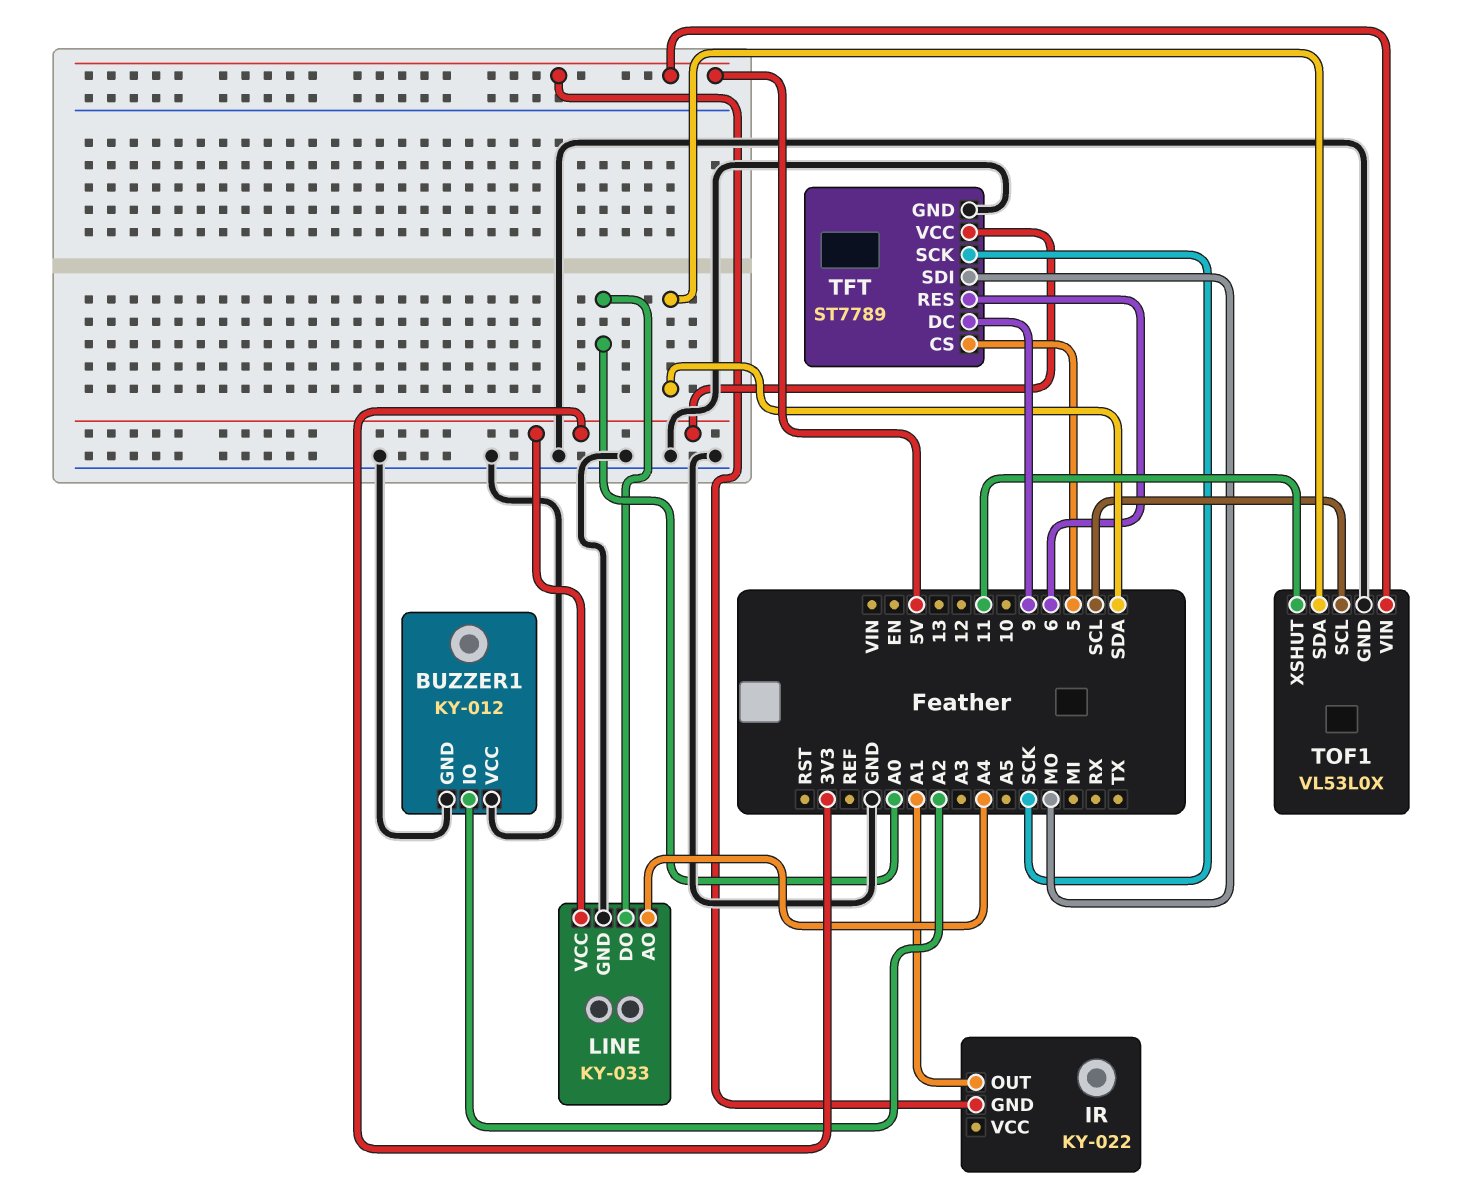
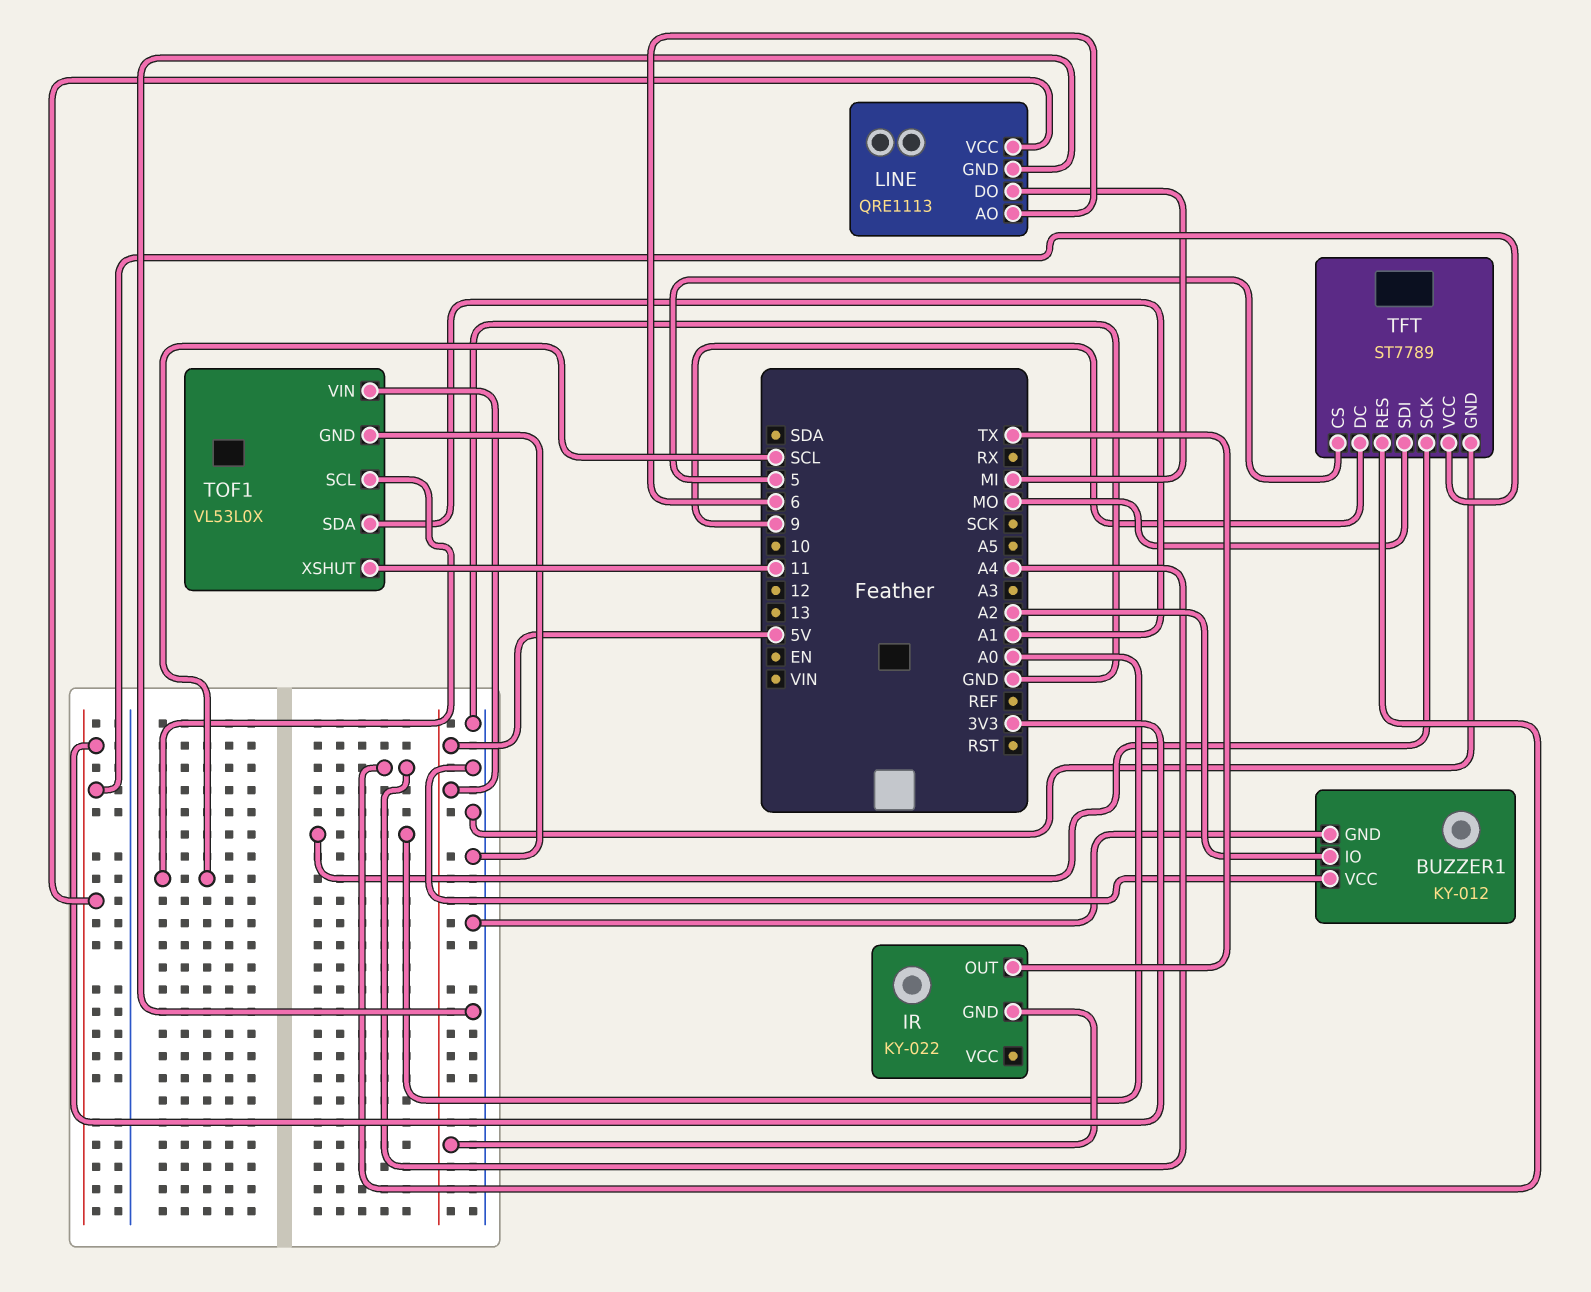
IR pin OUT: A1 -> TX
LINE: KY-033 -> QRE1113
LINE pin AO: A4 -> 6
LINE pin DO: A0 -> MI
TFT pin RES: 6 -> A4
TFT pin SCK: SCK -> A0
TOF1 pin SDA: SDA -> A1

